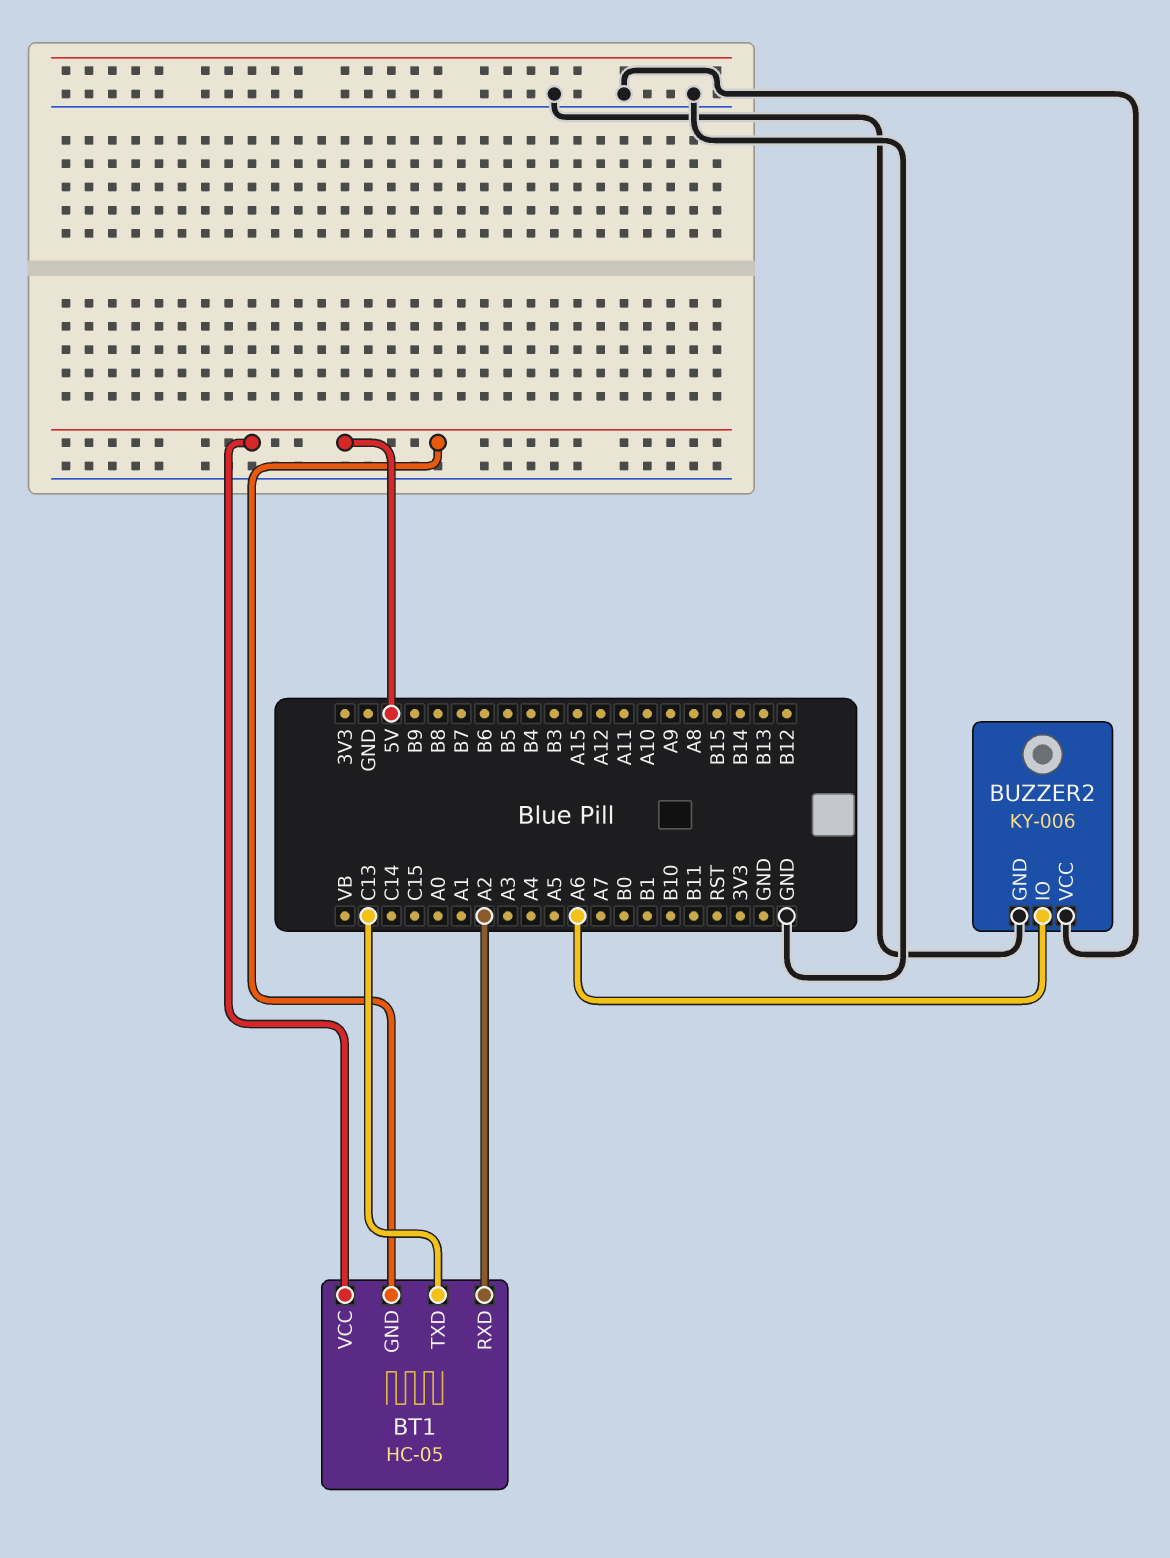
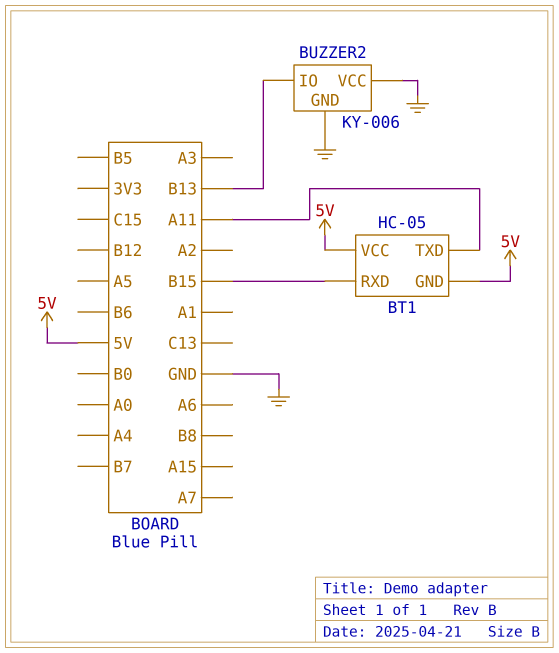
BT1 pin RXD: A2 -> B15
BT1 pin TXD: C13 -> A11
BUZZER2 pin IO: A6 -> B13

